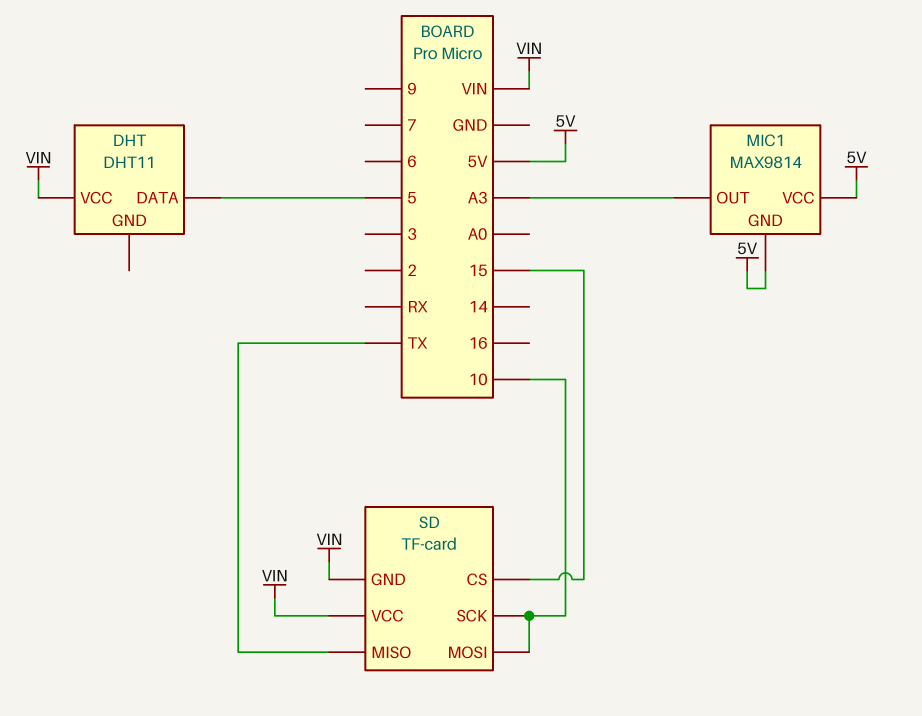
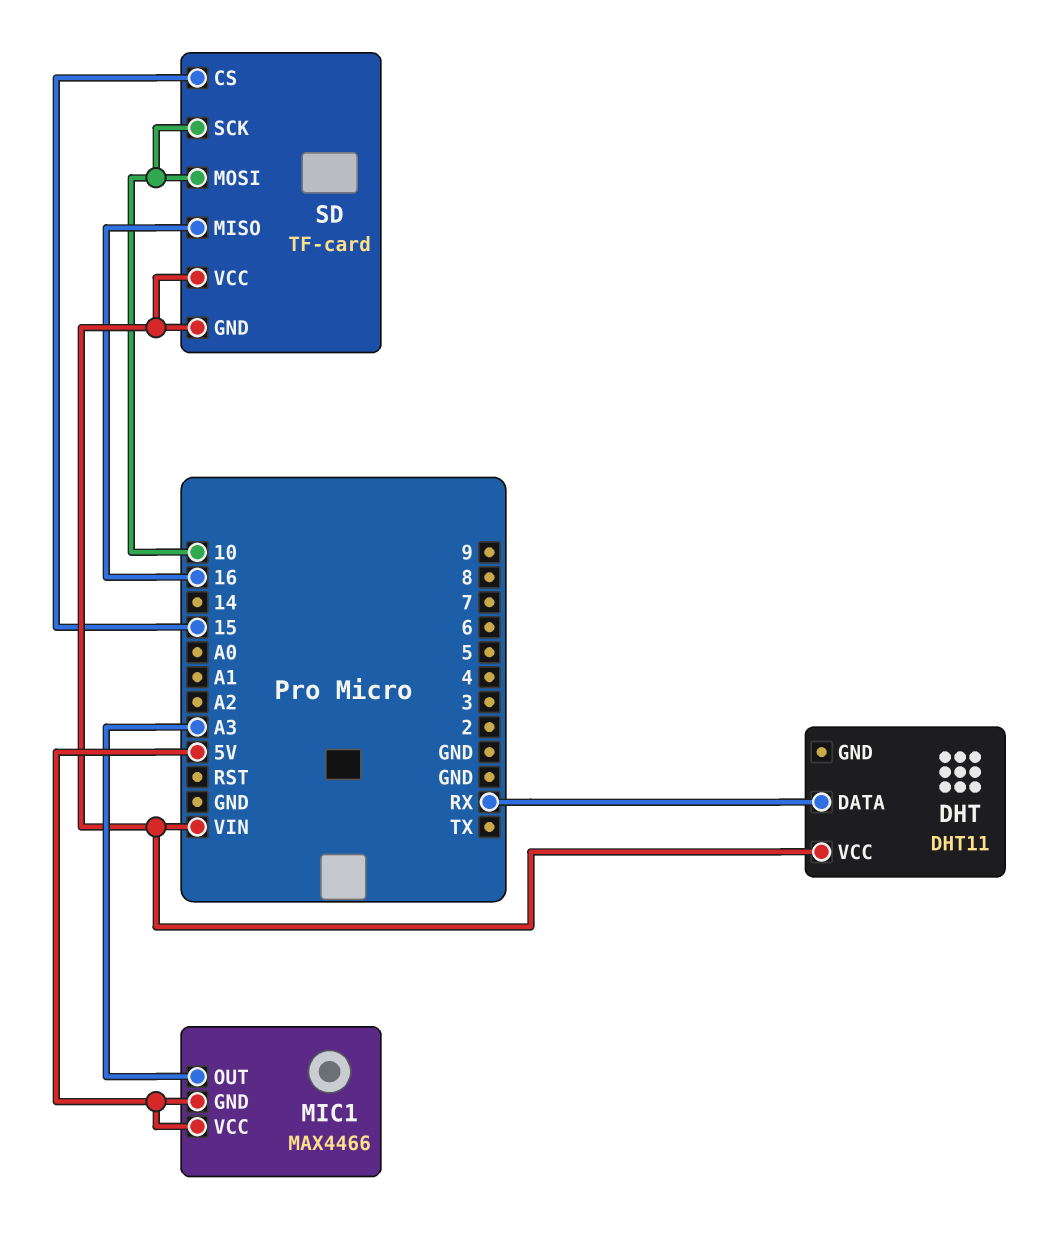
DHT pin DATA: 5 -> RX
MIC1: MAX9814 -> MAX4466
SD pin MISO: TX -> 16

